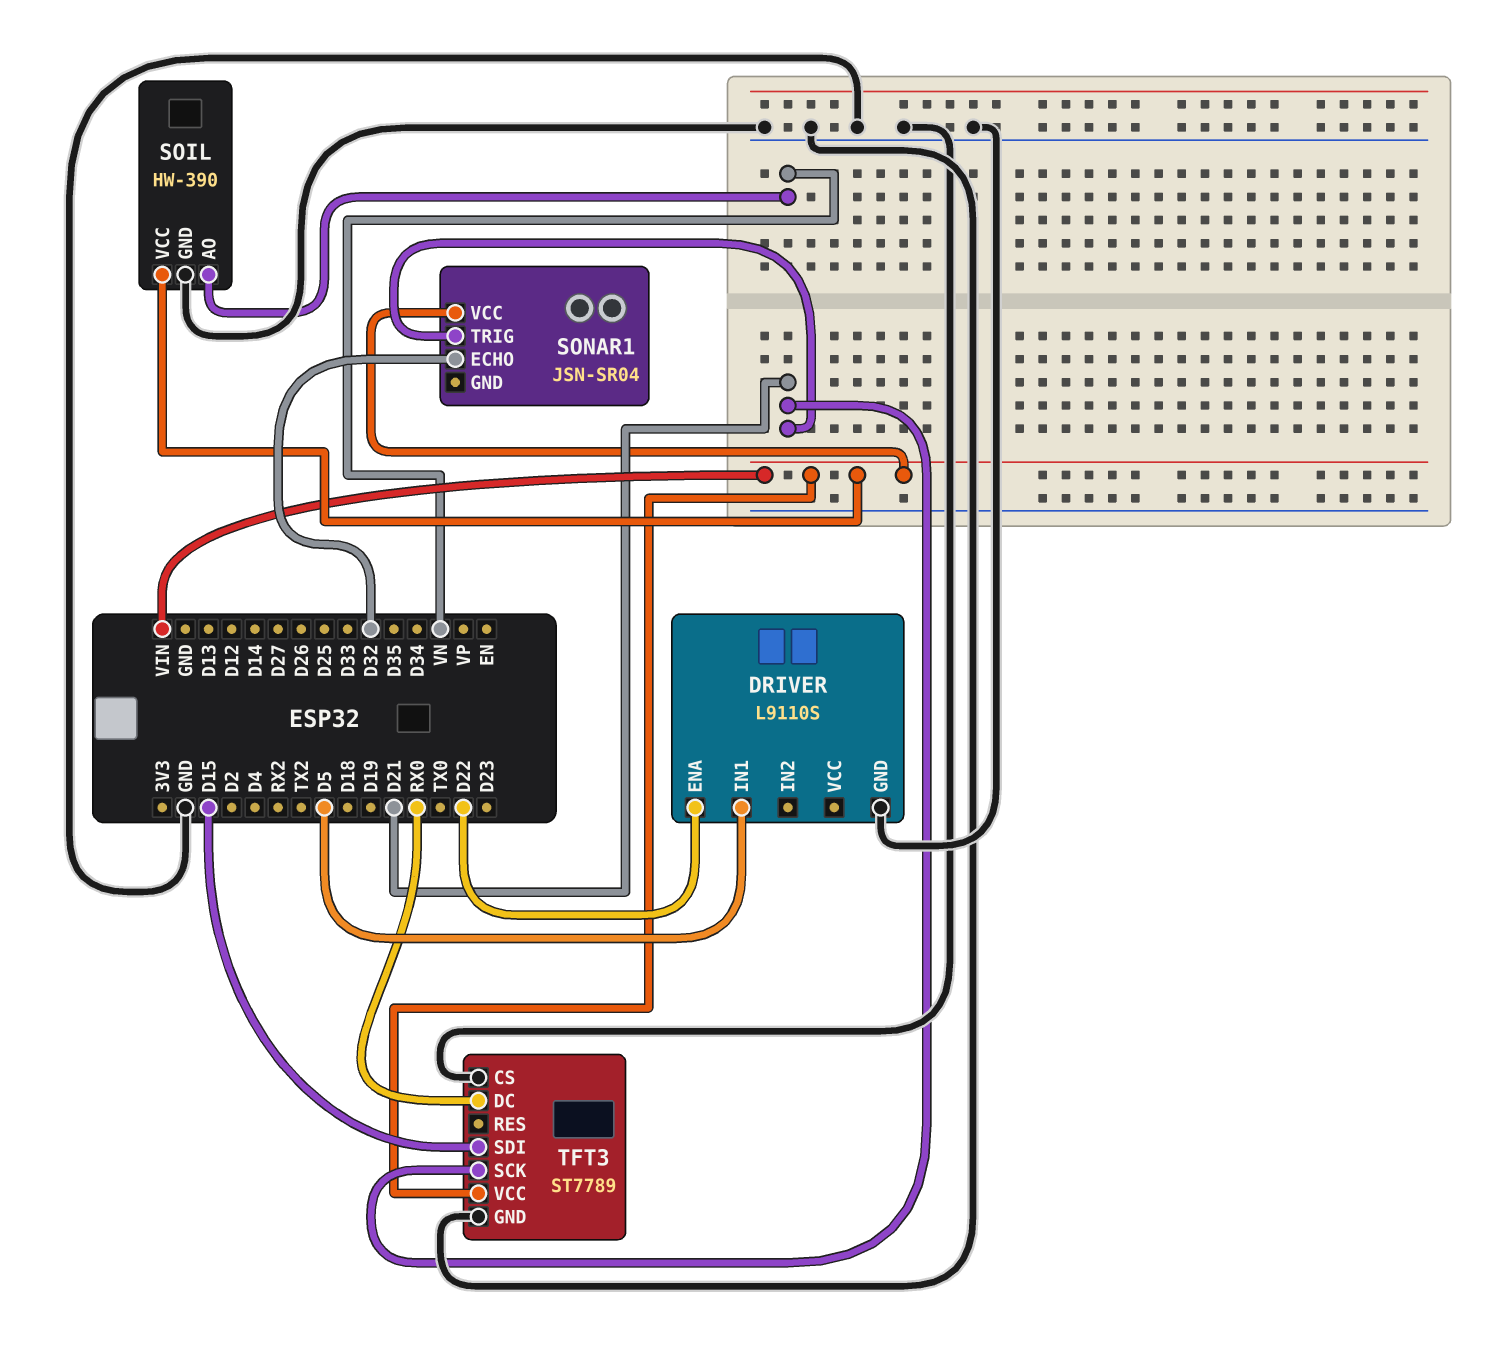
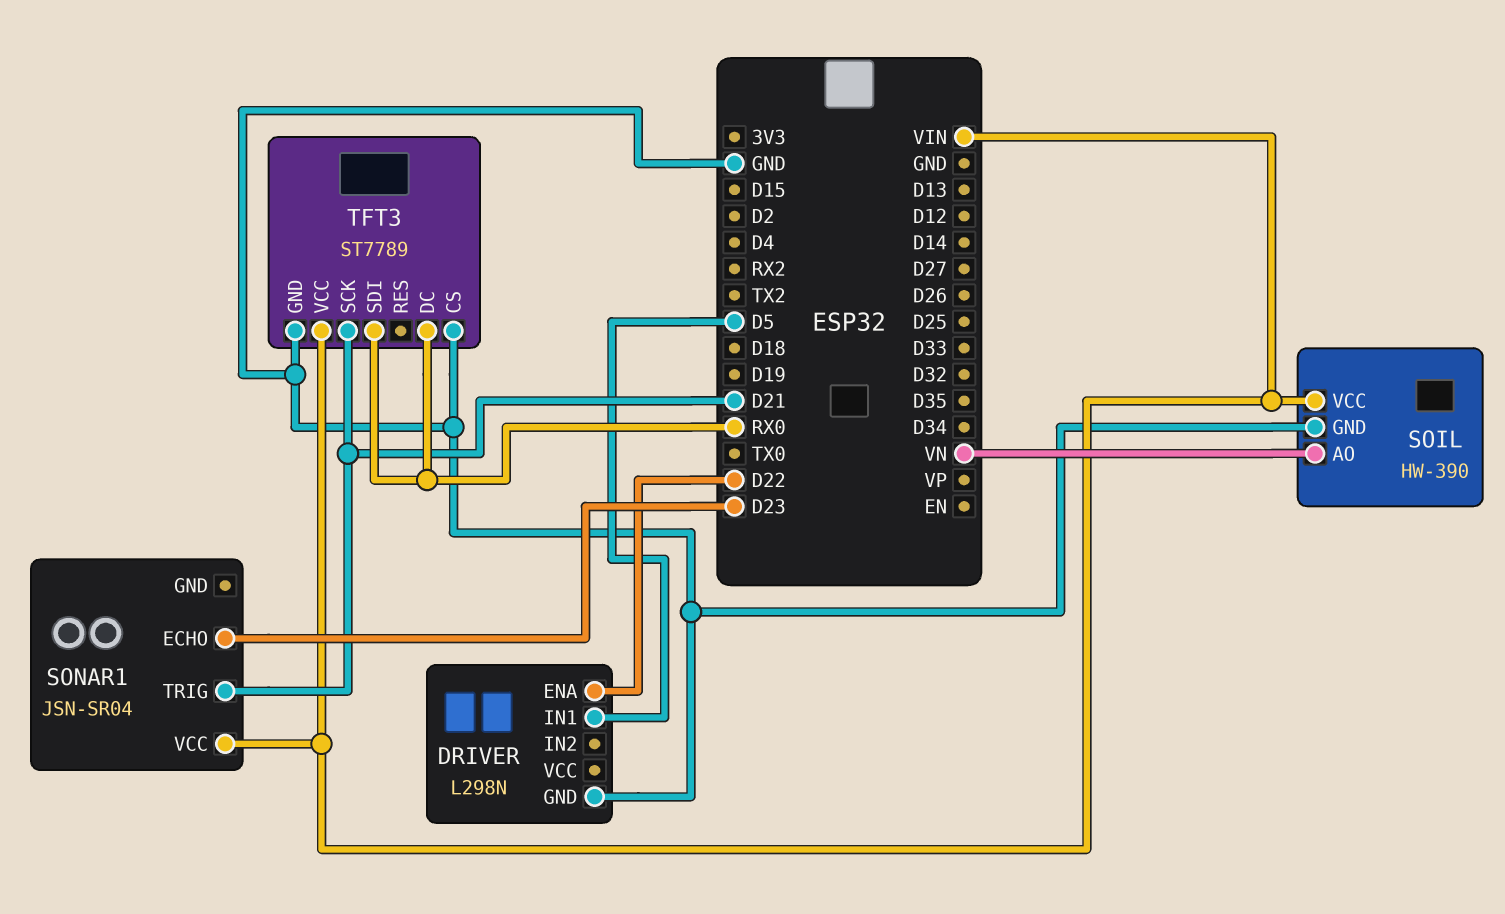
DRIVER: L9110S -> L298N
SONAR1 pin ECHO: D32 -> D23
TFT3 pin SDI: D15 -> RX0

